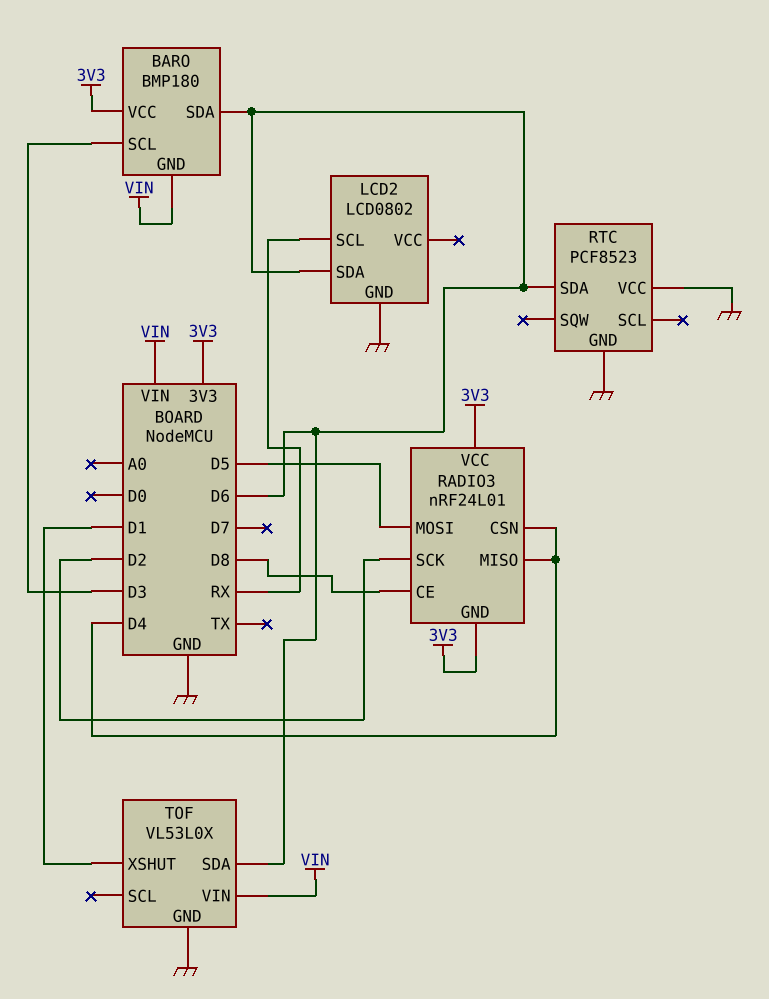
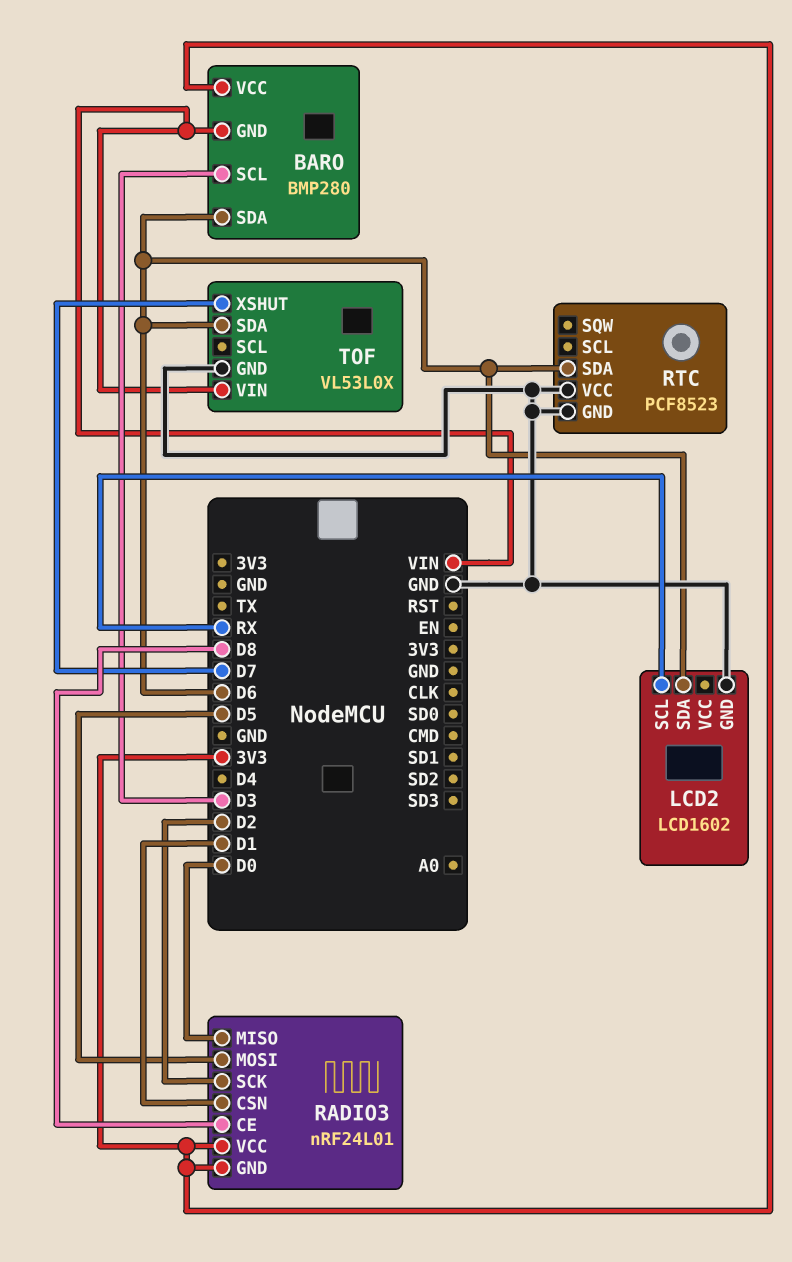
BARO: BMP180 -> BMP280
LCD2: LCD0802 -> LCD1602
RADIO3 pin CSN: D4 -> D1
RADIO3 pin MISO: D4 -> D0
TOF pin XSHUT: D1 -> D7

